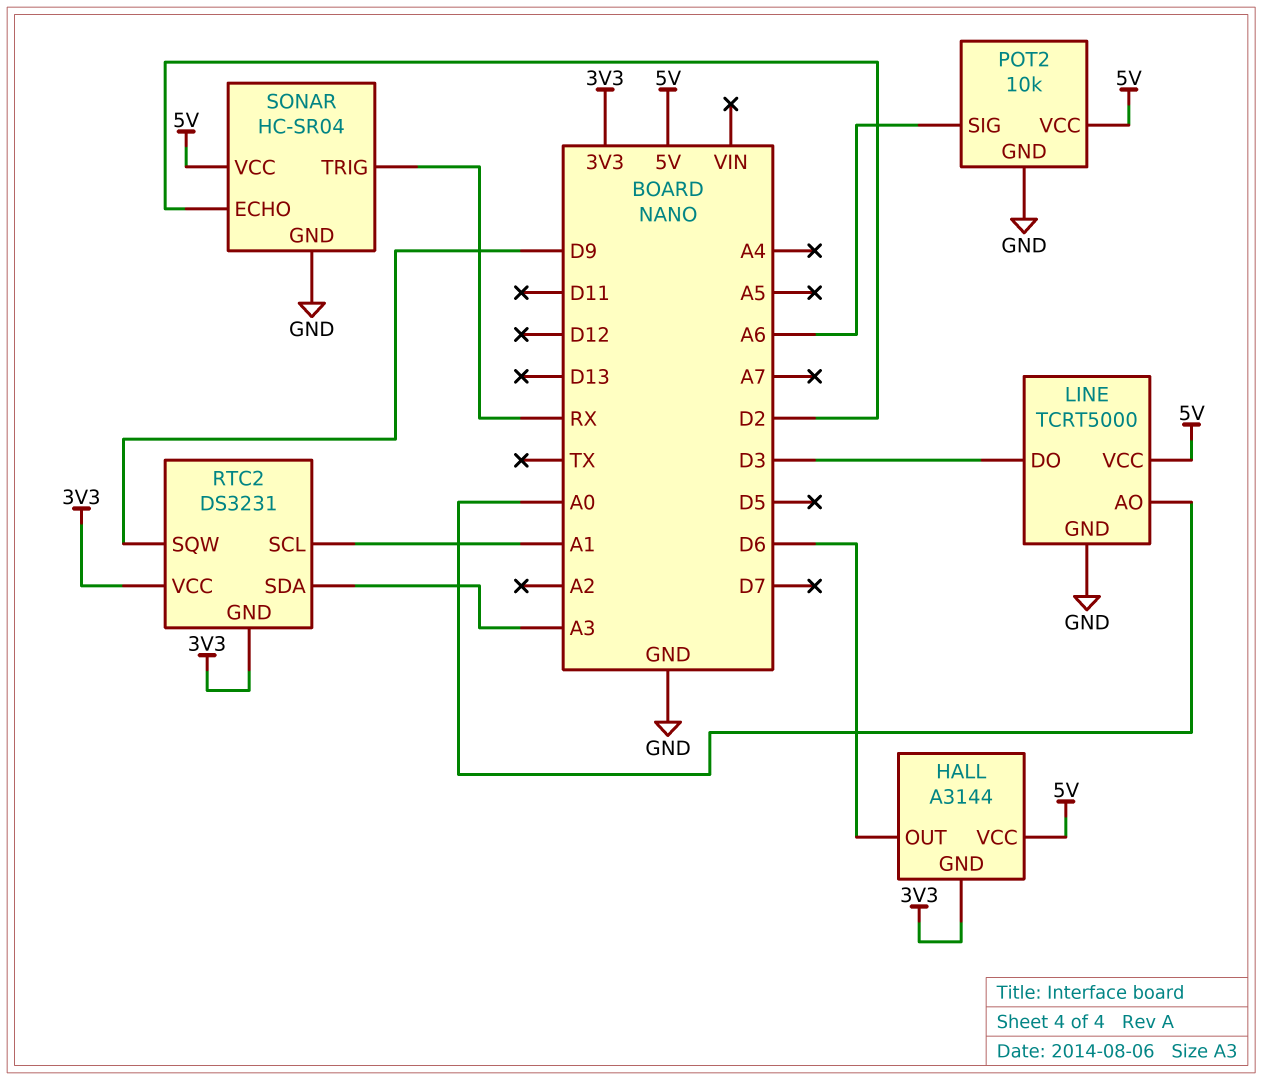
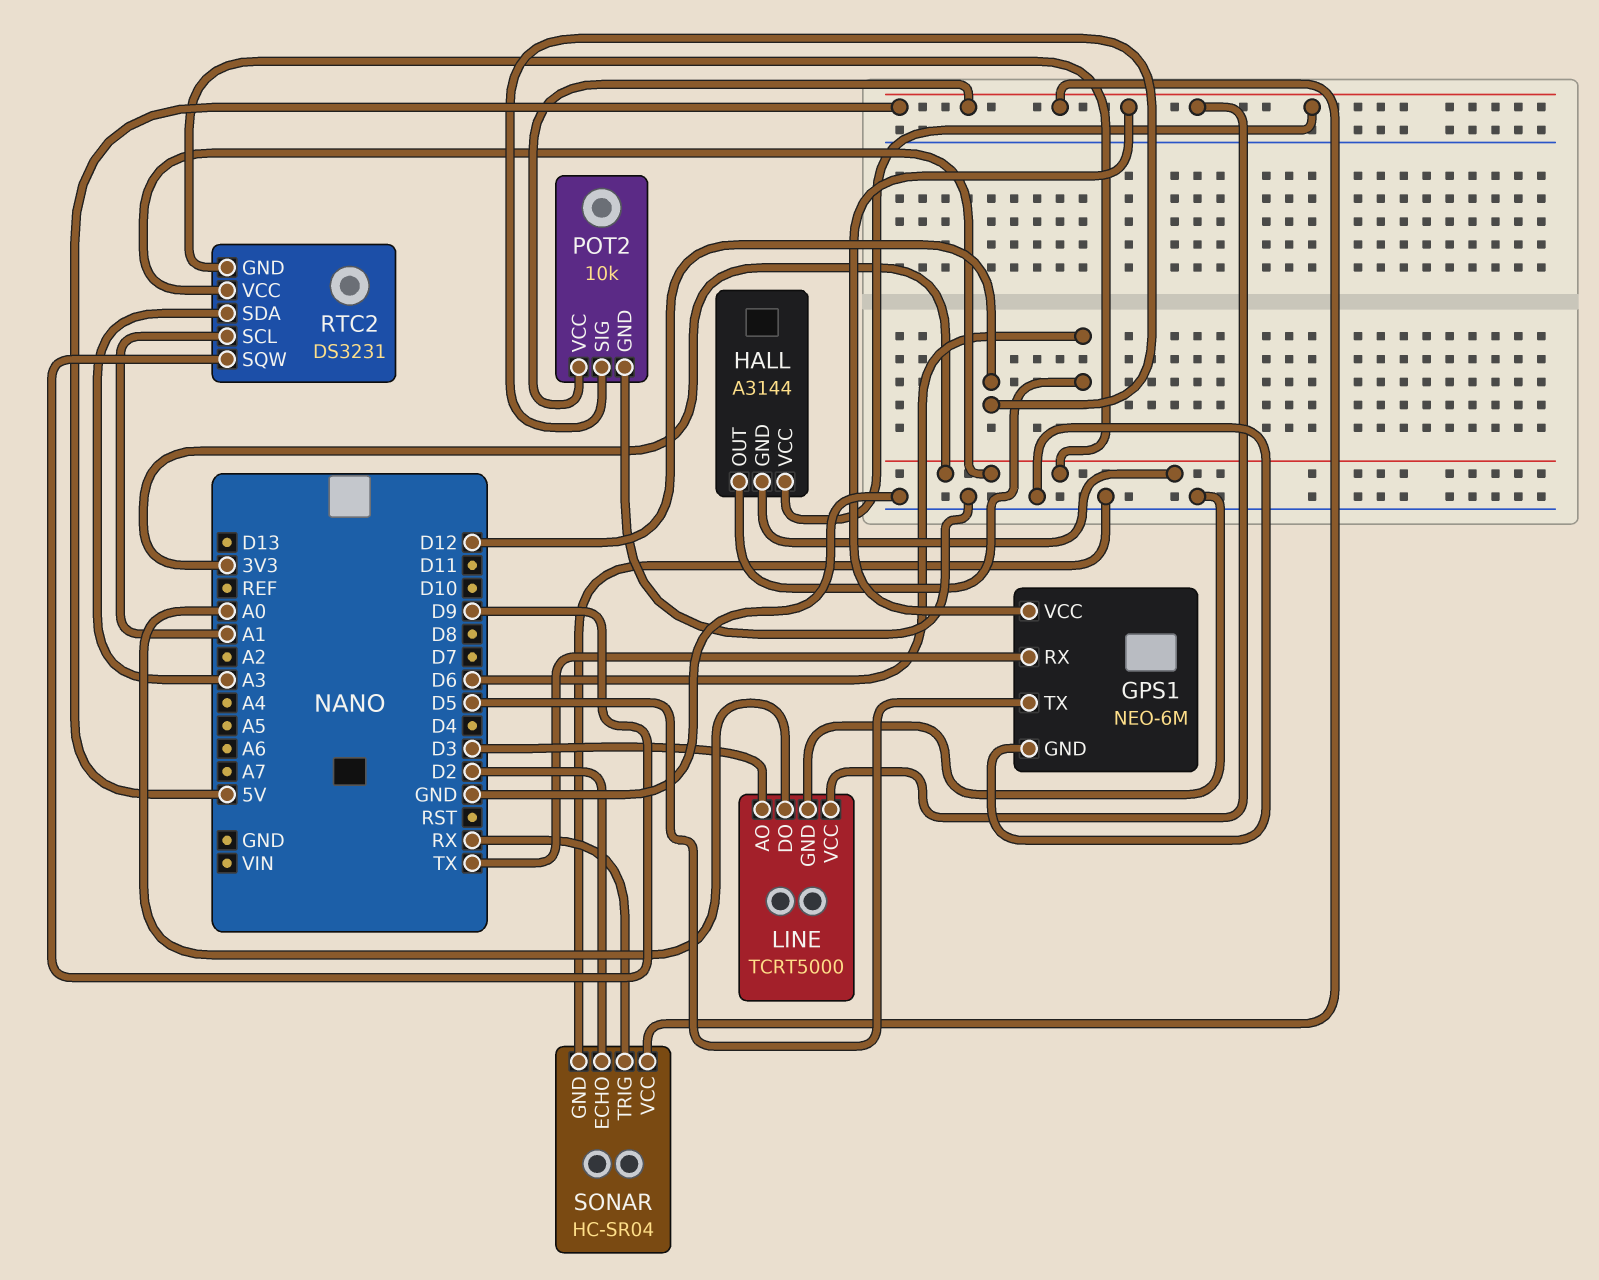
GPS1: none -> NEO-6M
GPS1 pin GND: none -> GND
GPS1 pin RX: none -> TX
GPS1 pin TX: none -> D5
GPS1 pin VCC: none -> 5V
LINE pin AO: A0 -> D3
LINE pin DO: D3 -> A0
POT2 pin SIG: A6 -> D12

